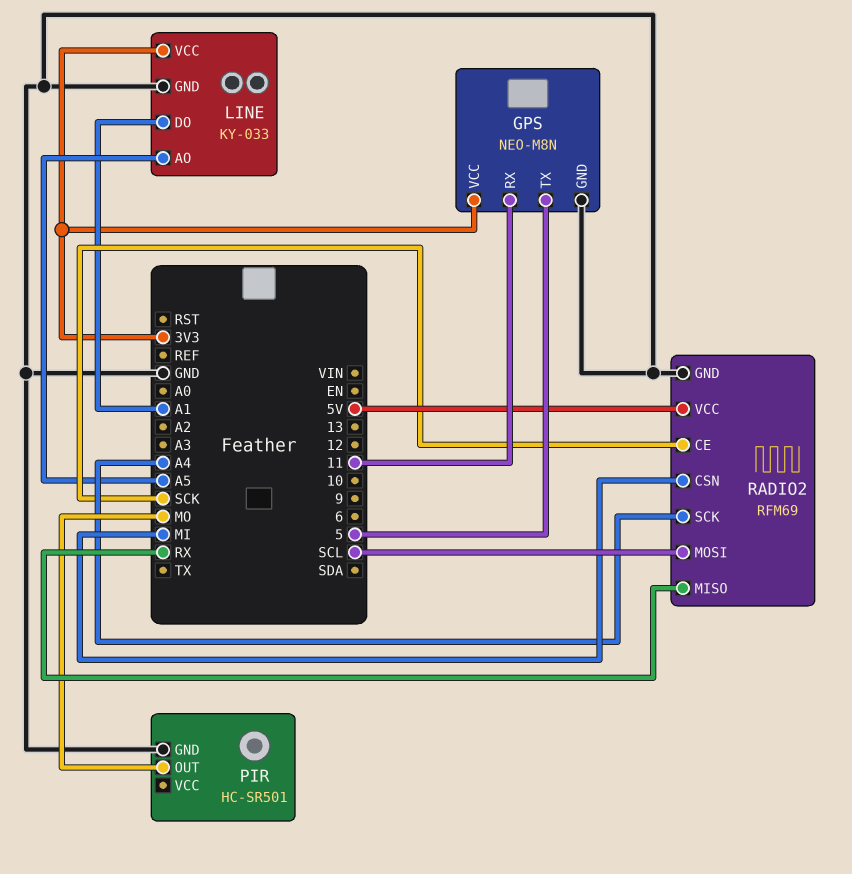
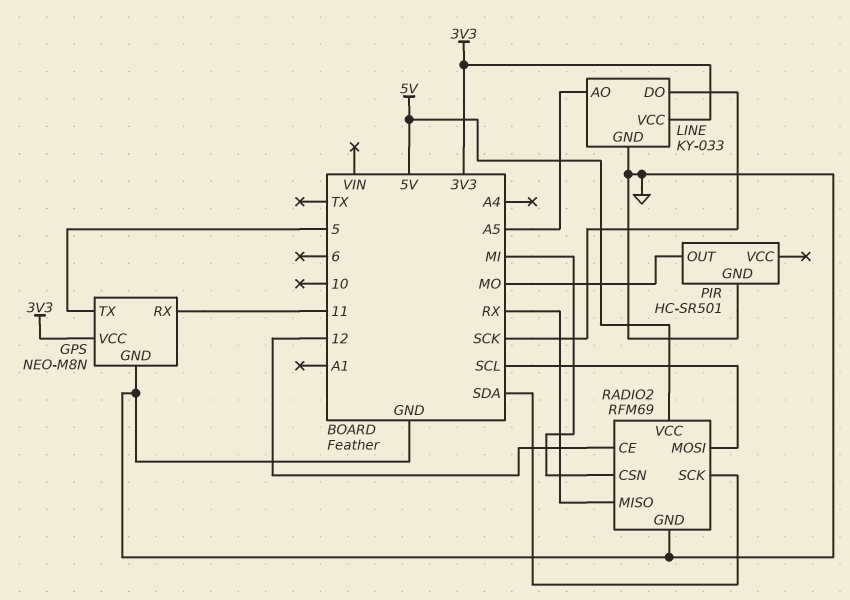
LINE pin DO: A1 -> SCK
RADIO2 pin CE: SCK -> 12
RADIO2 pin SCK: A4 -> SDA

